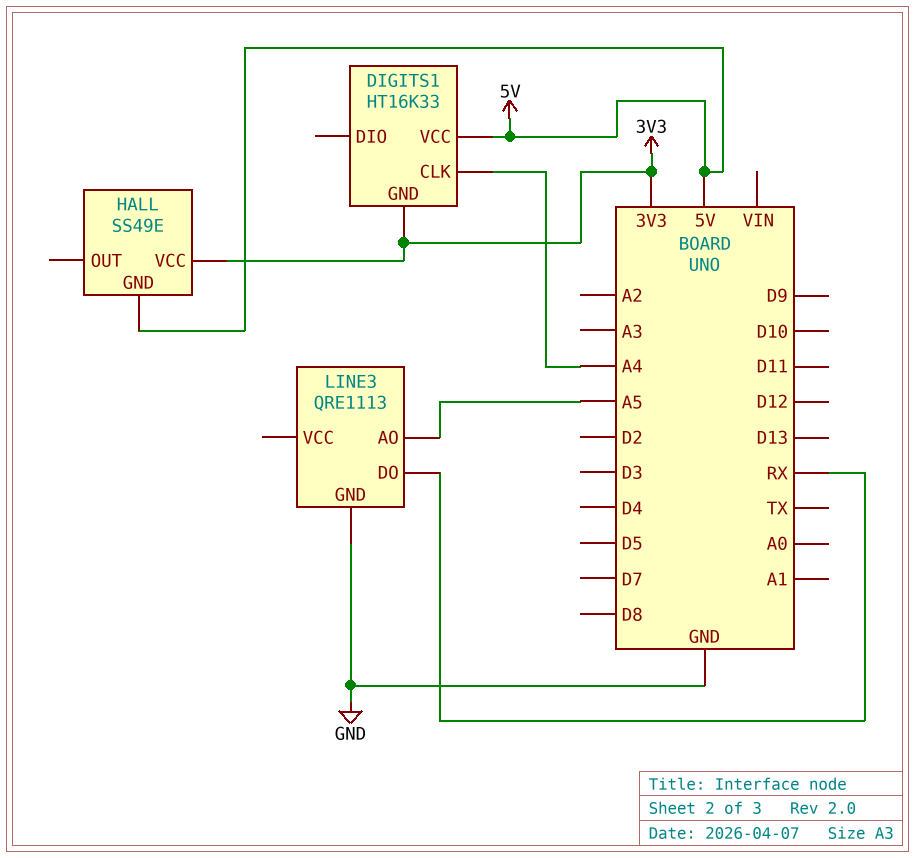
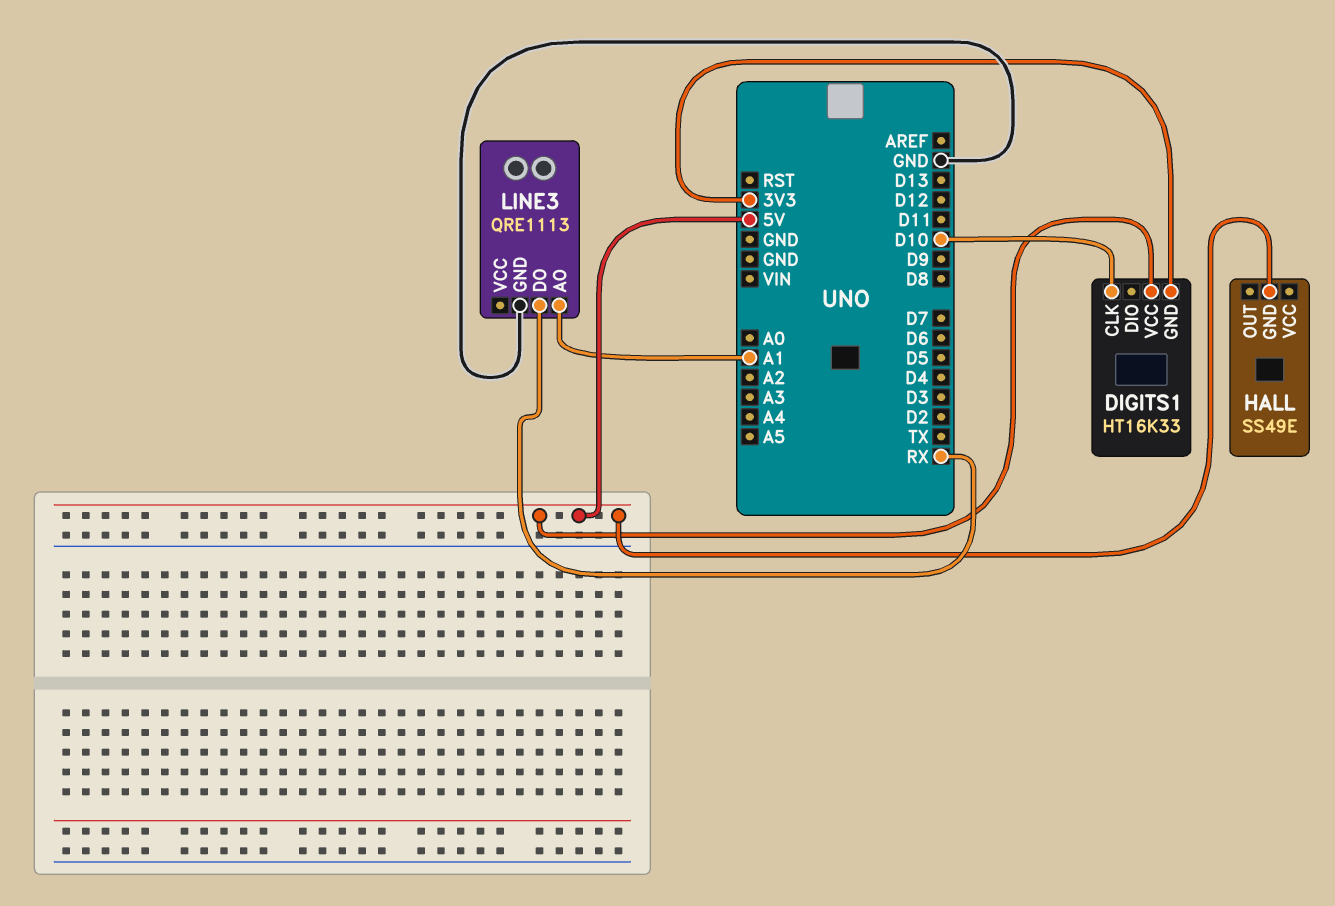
DIGITS1 pin CLK: A4 -> D10
HALL pin VCC: 3V3 -> none
LINE3 pin AO: A5 -> A1

